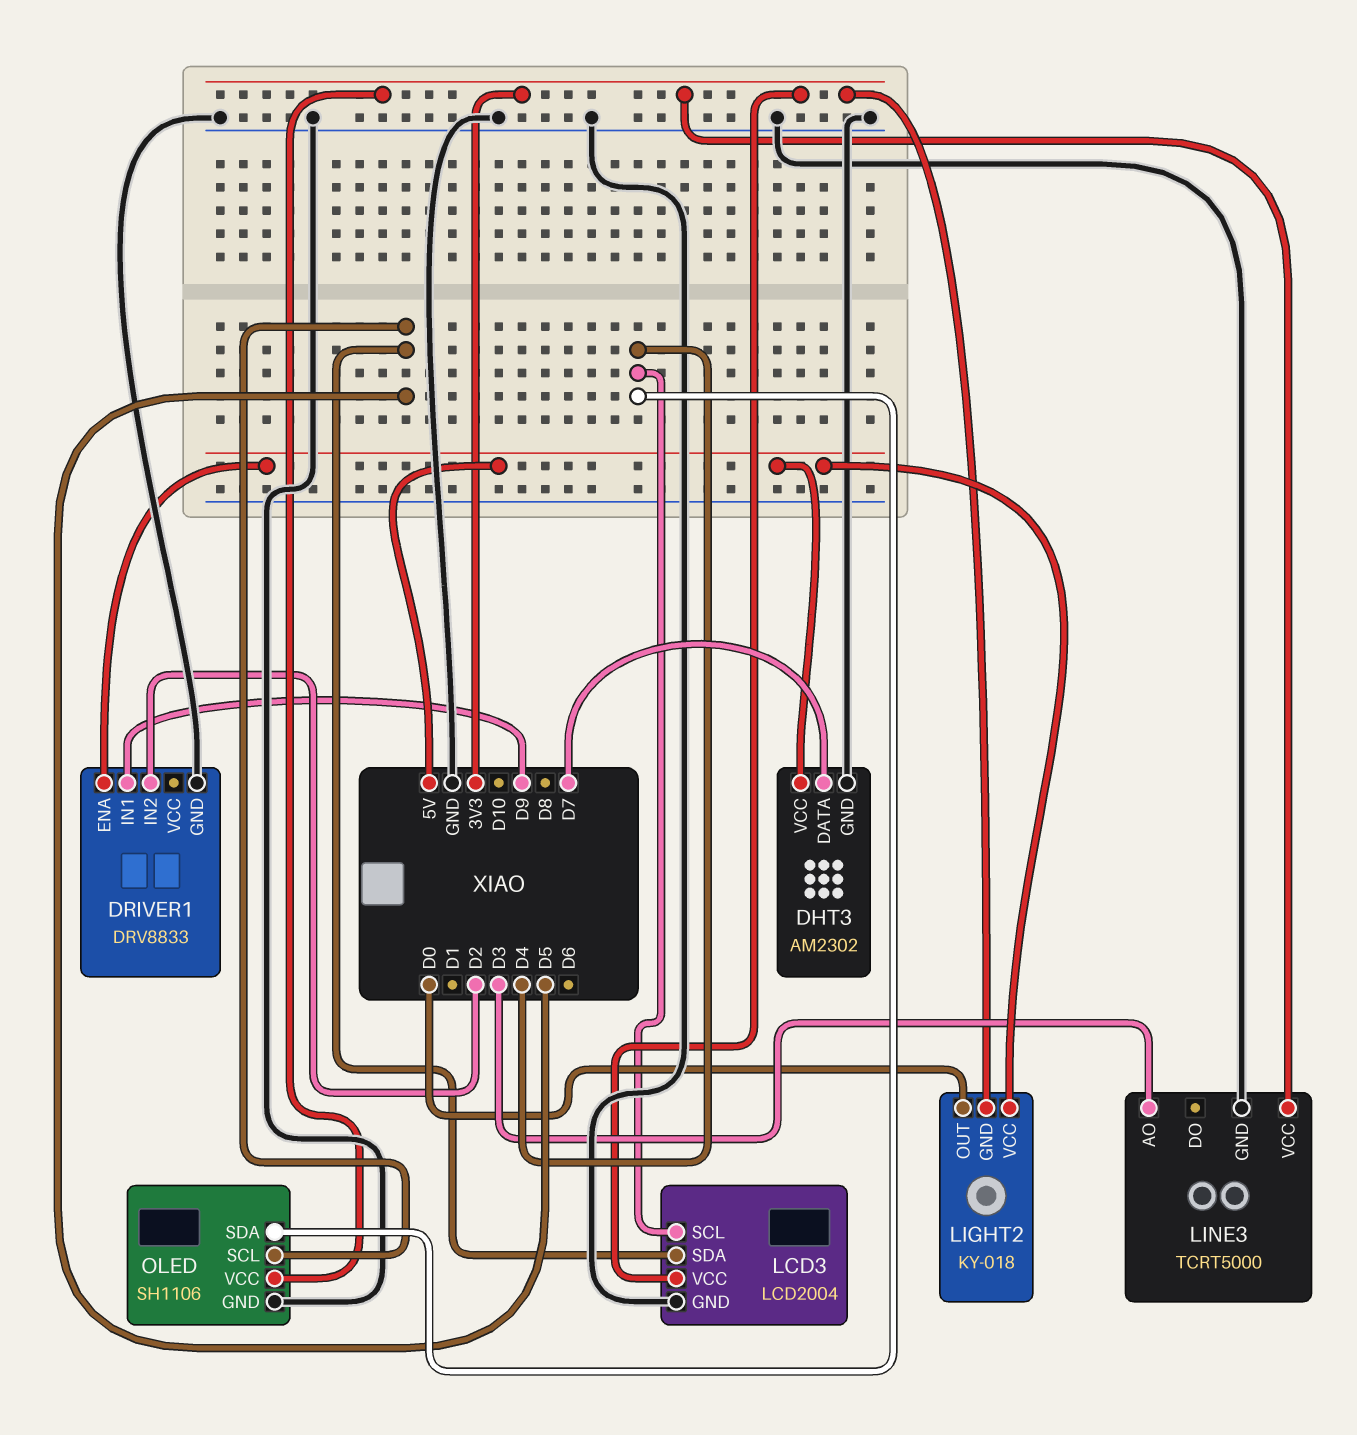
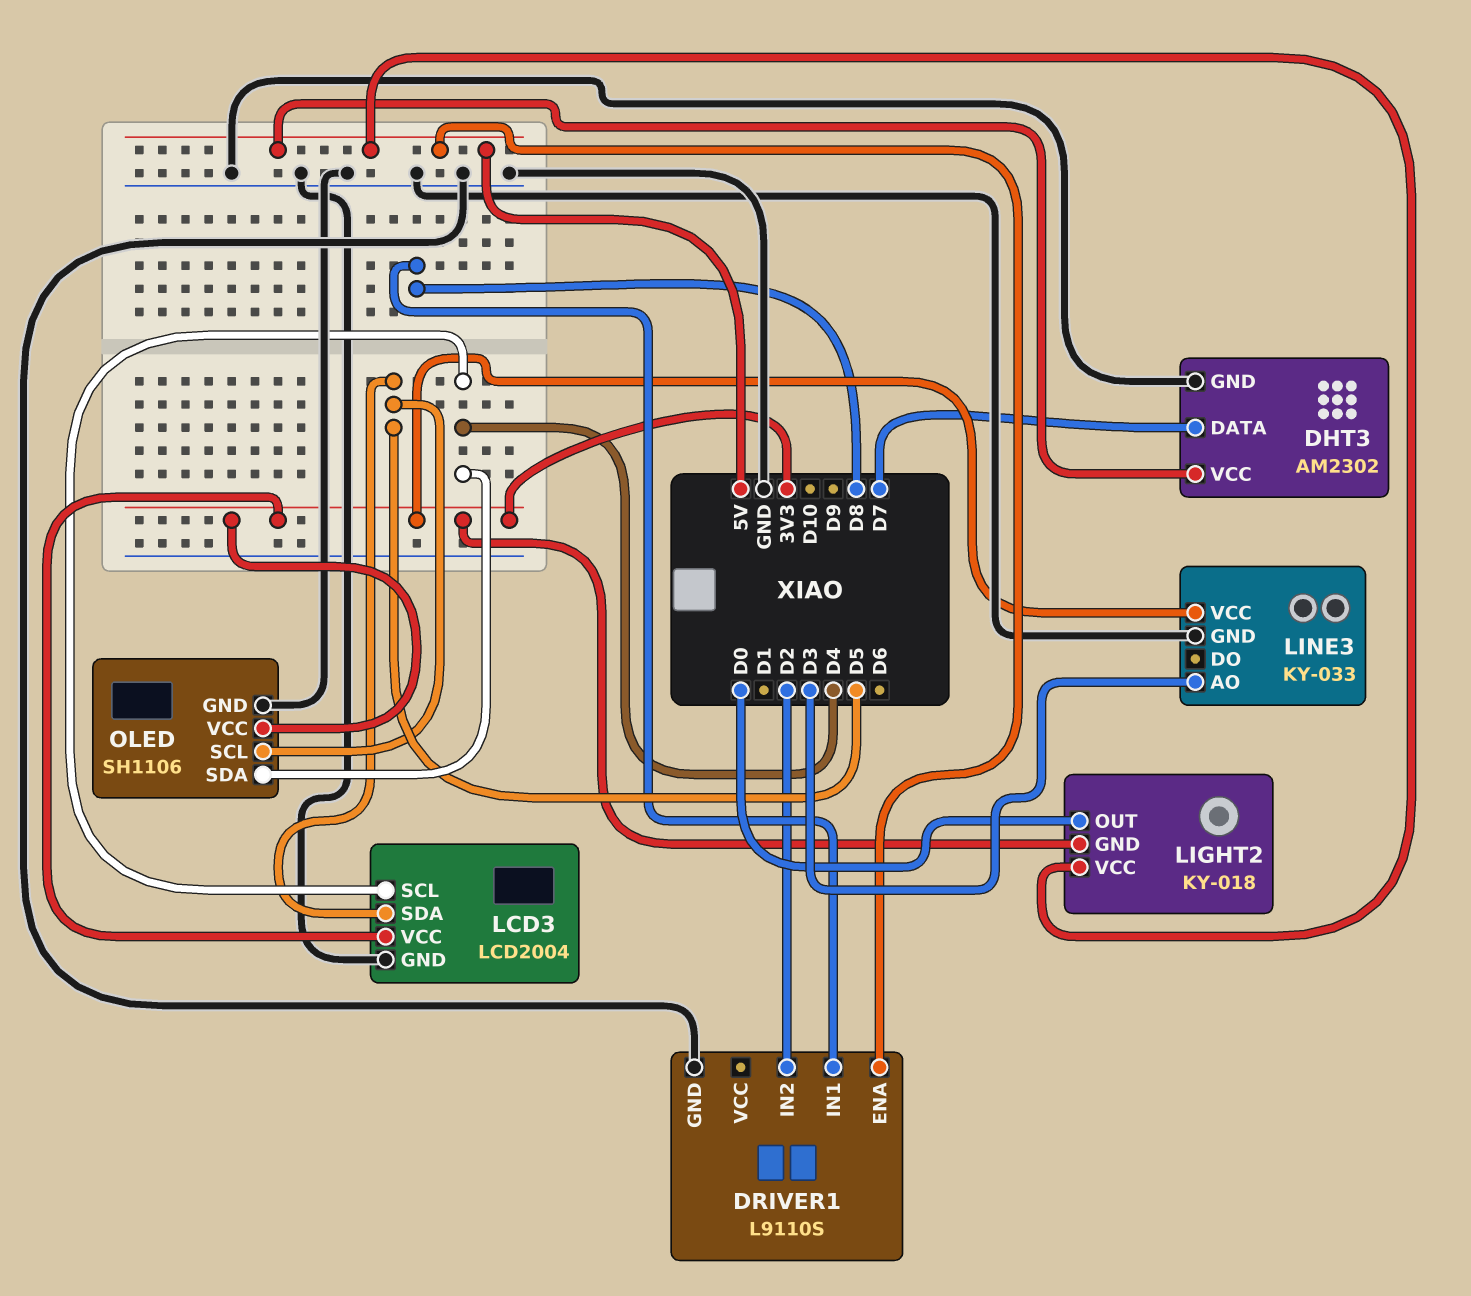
DRIVER1: DRV8833 -> L9110S
DRIVER1 pin IN1: D9 -> D8
LINE3: TCRT5000 -> KY-033

